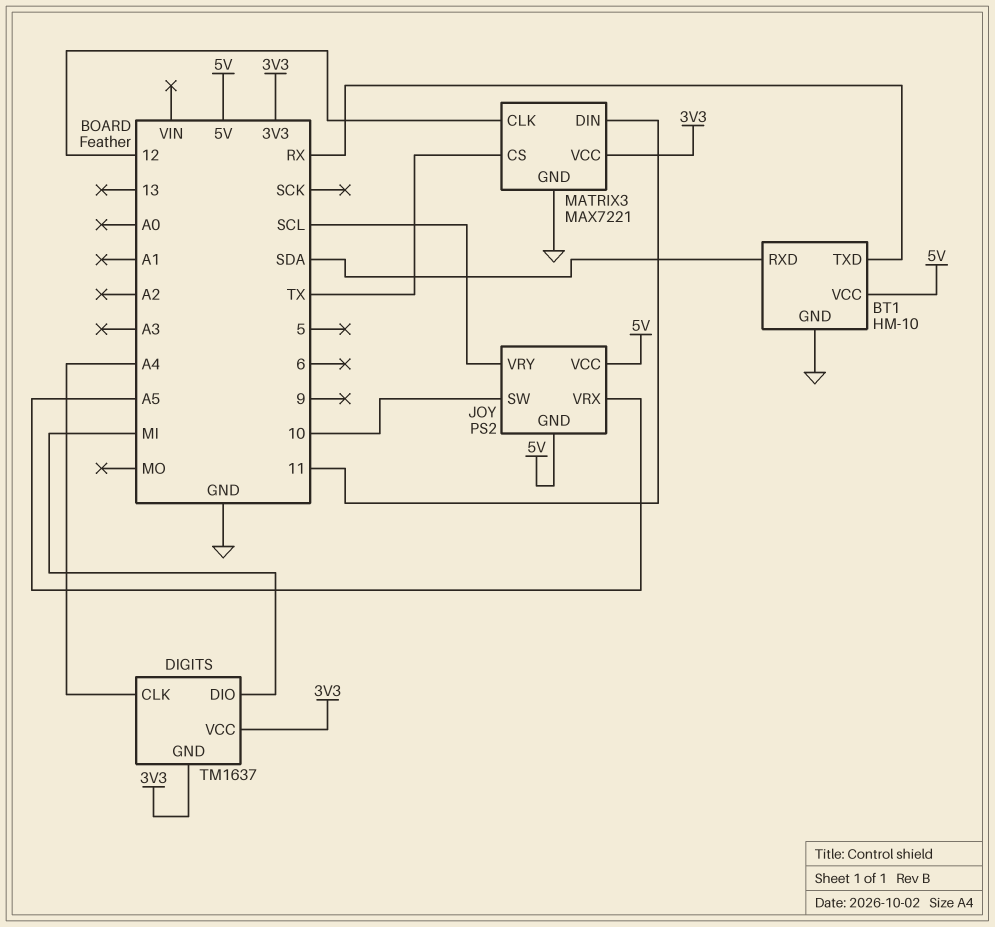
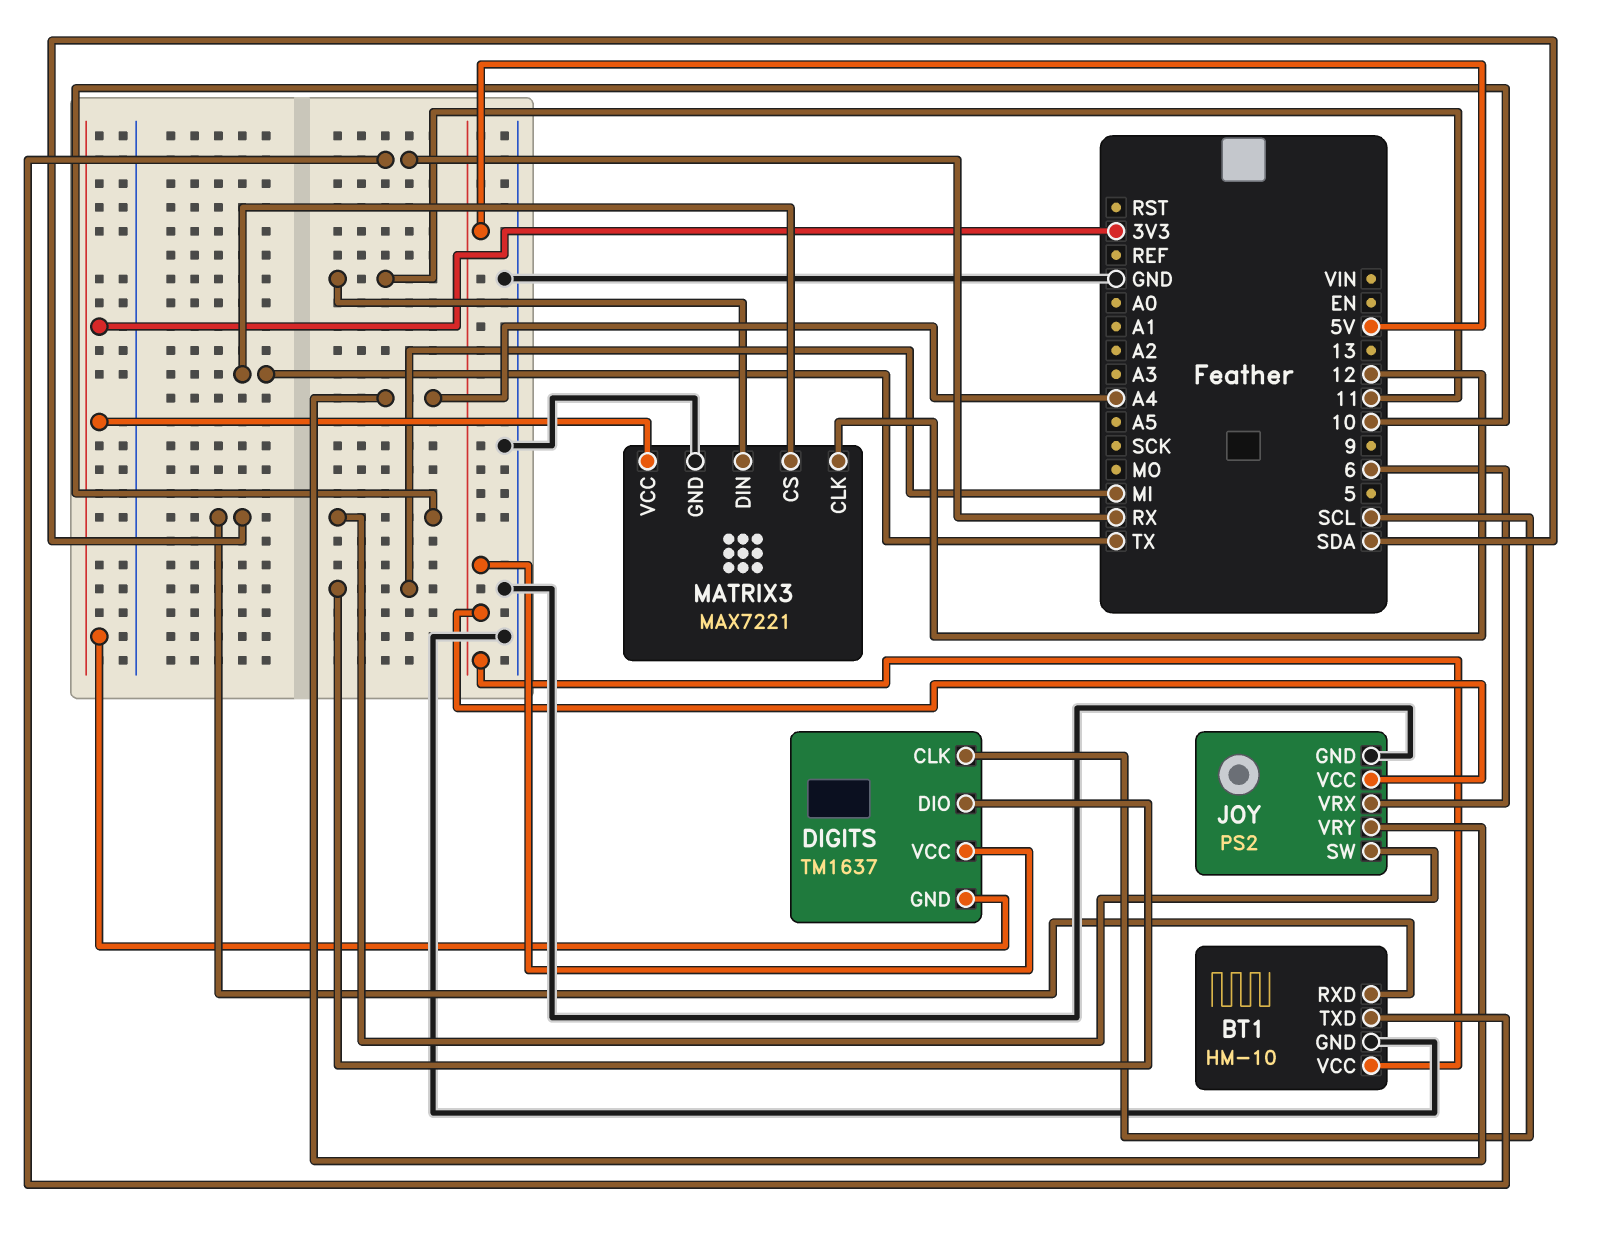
DIGITS pin CLK: A4 -> SCL
DIGITS pin VCC: 3V3 -> 5V
JOY pin GND: 5V -> GND
JOY pin VRX: A5 -> 6
JOY pin VRY: SCL -> A4

